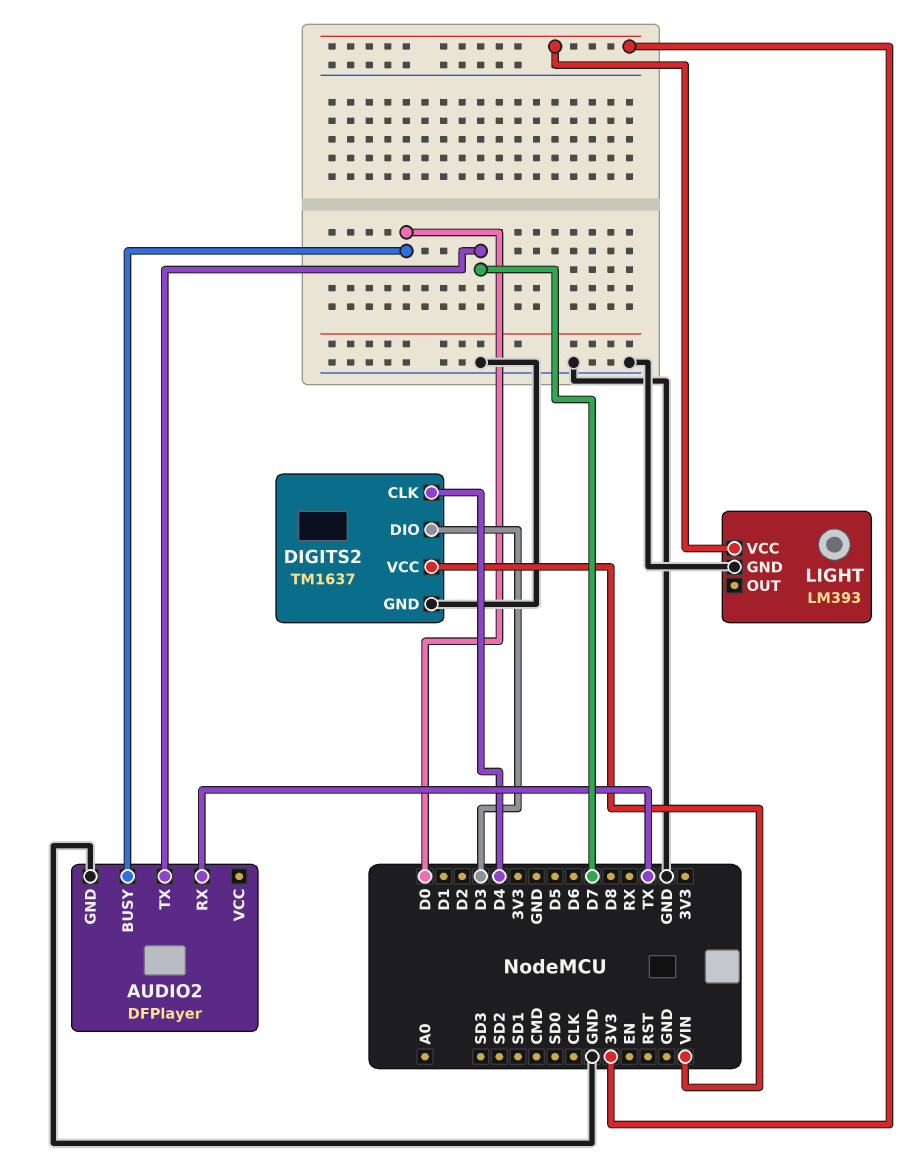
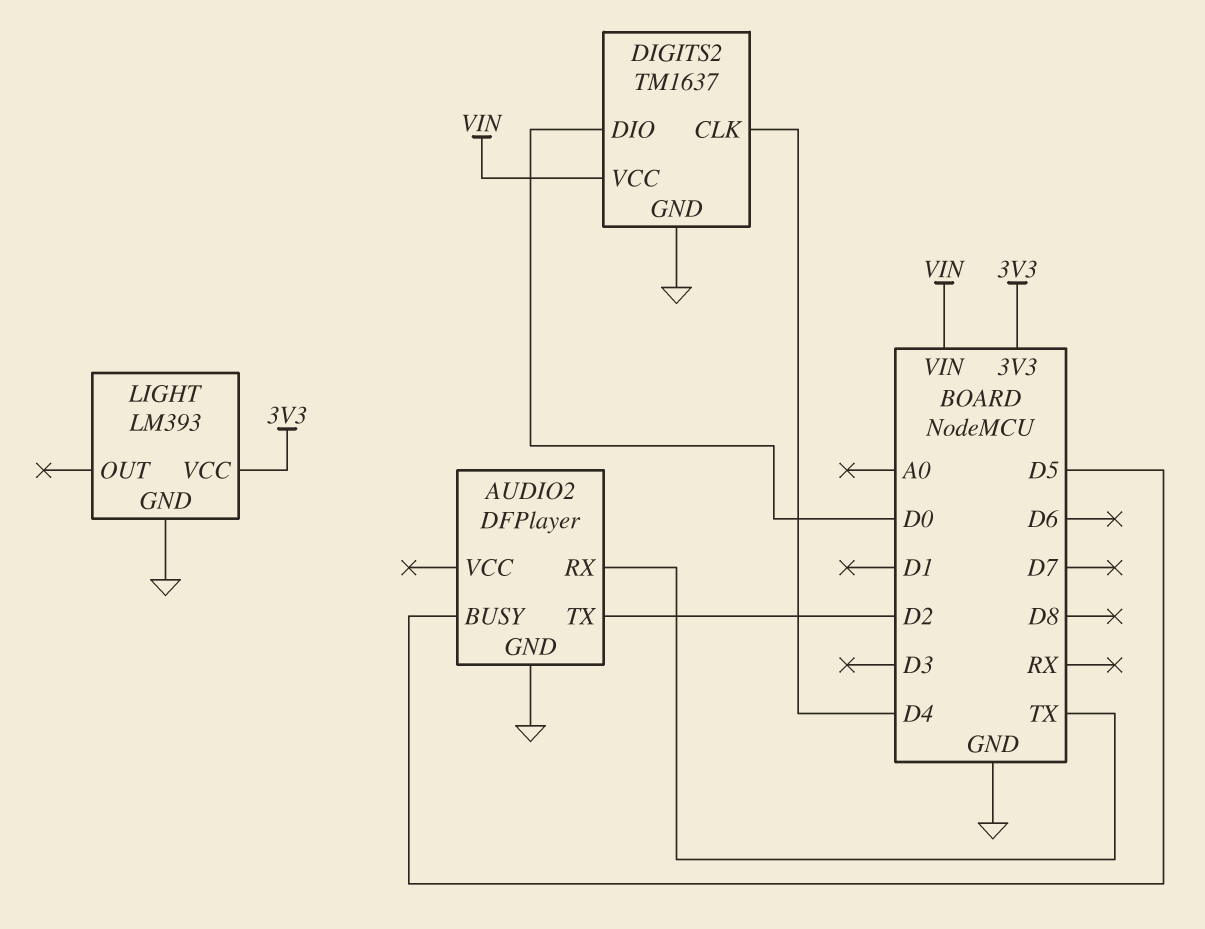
AUDIO2 pin BUSY: D0 -> D5
AUDIO2 pin TX: D7 -> D2
DIGITS2 pin DIO: D3 -> D0

